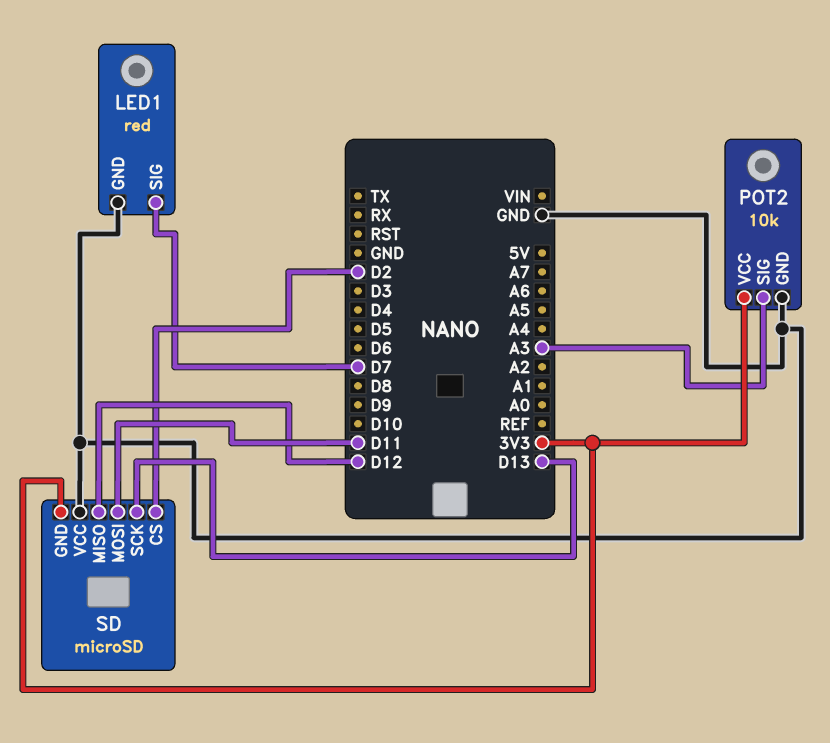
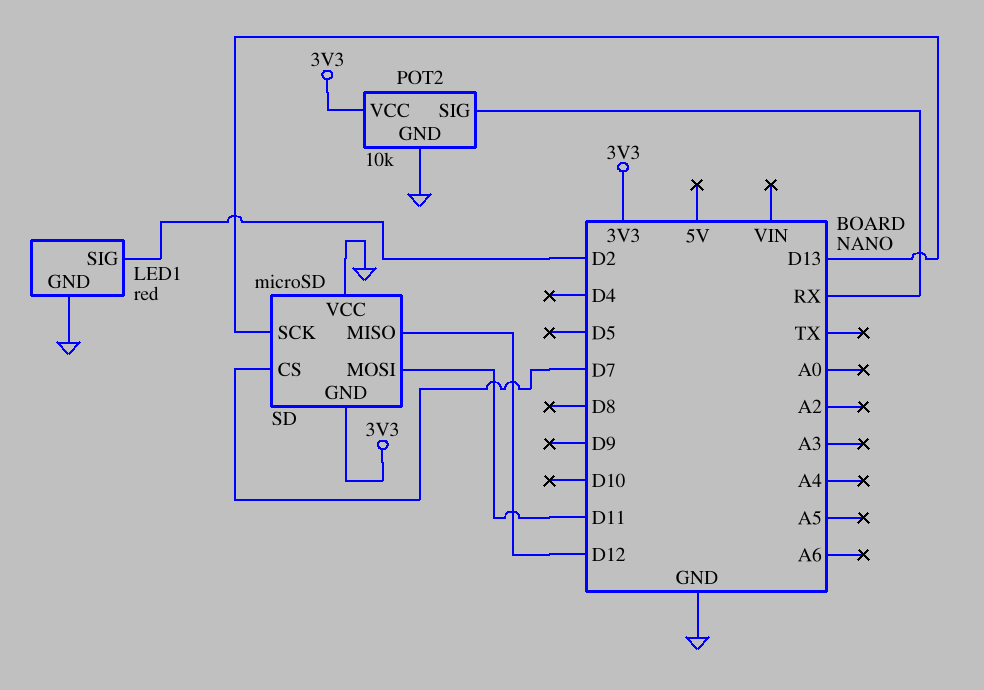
LED1 pin SIG: D7 -> D2
POT2 pin SIG: A3 -> RX
SD pin CS: D2 -> D7

